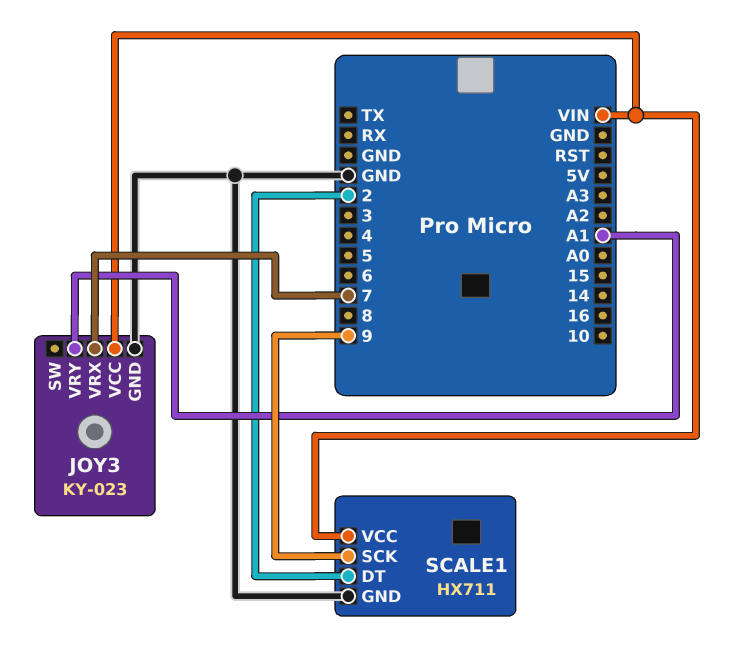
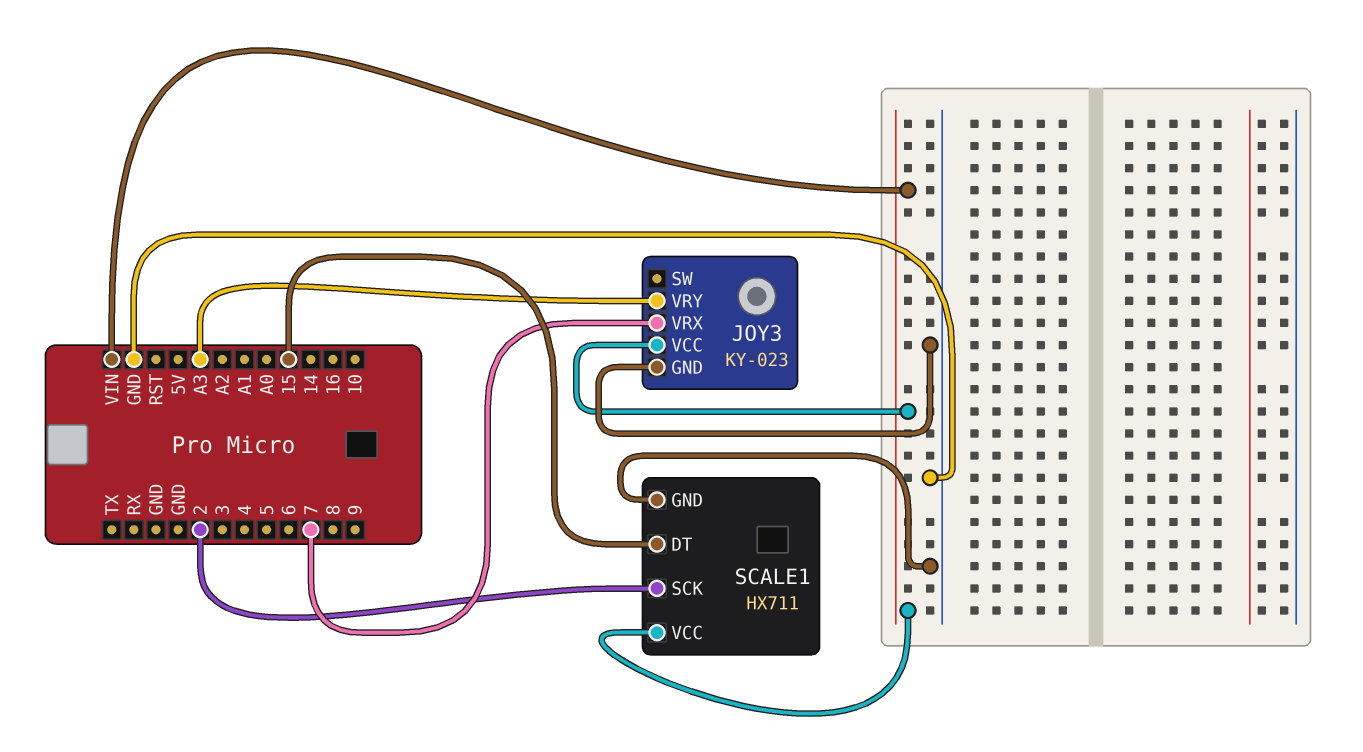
JOY3 pin VRY: A1 -> A3
SCALE1 pin DT: 2 -> 15
SCALE1 pin SCK: 9 -> 2

